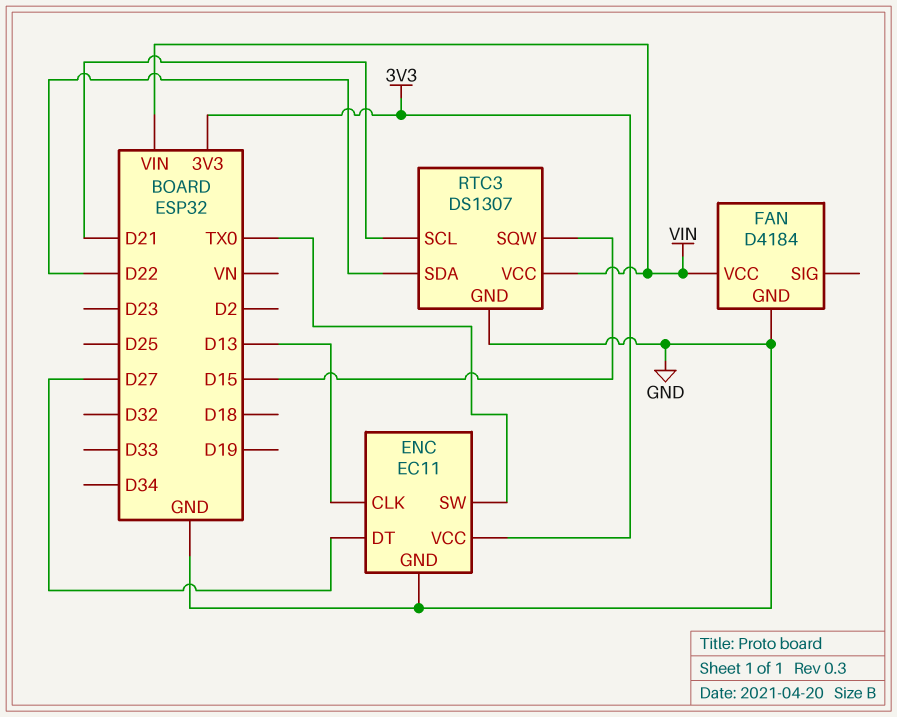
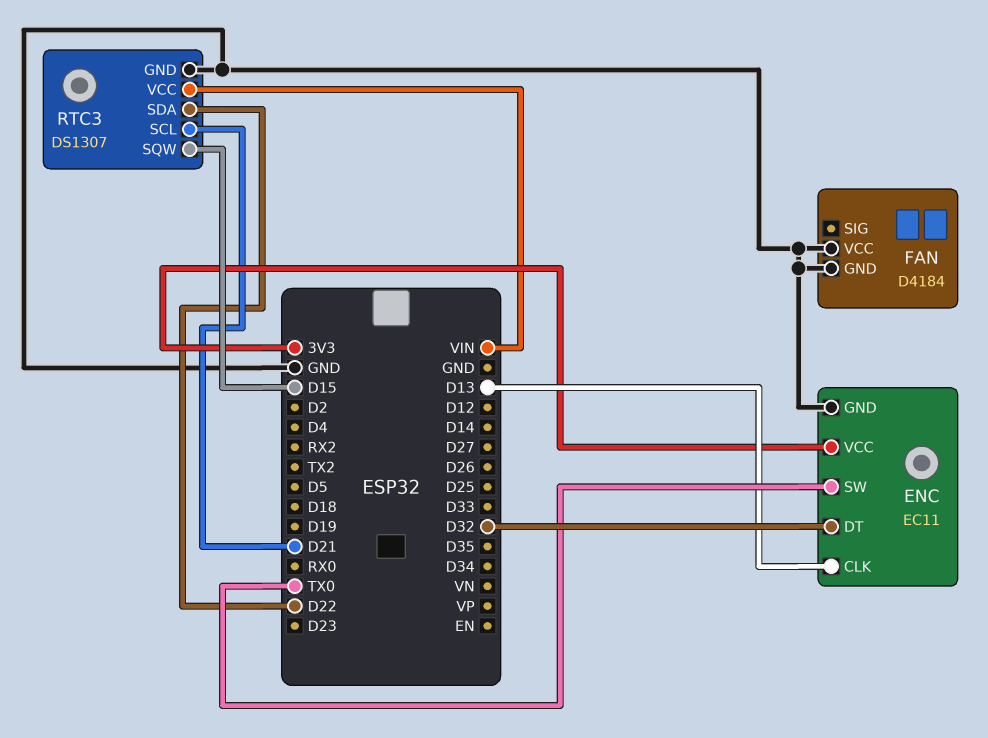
ENC pin DT: D27 -> D32
FAN pin VCC: VIN -> GND

